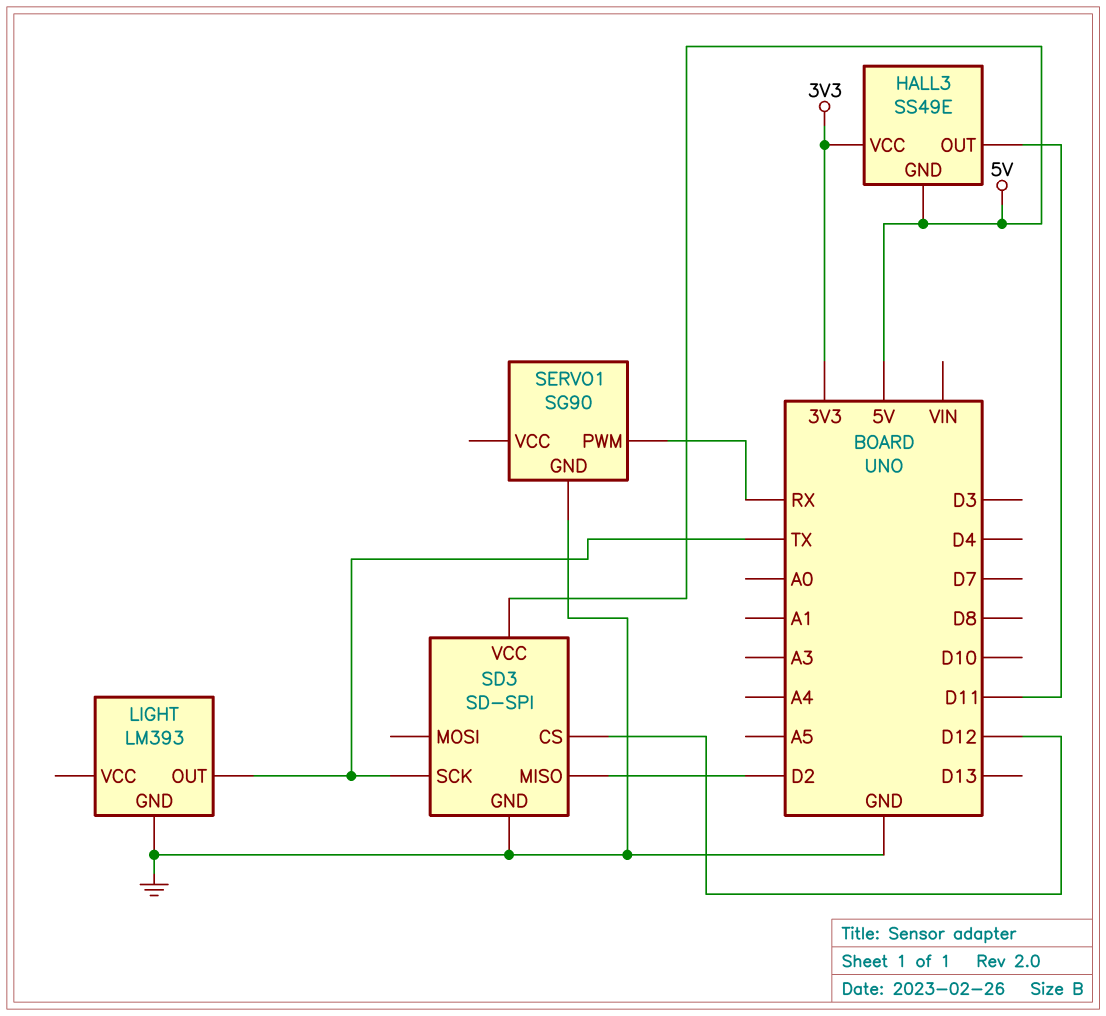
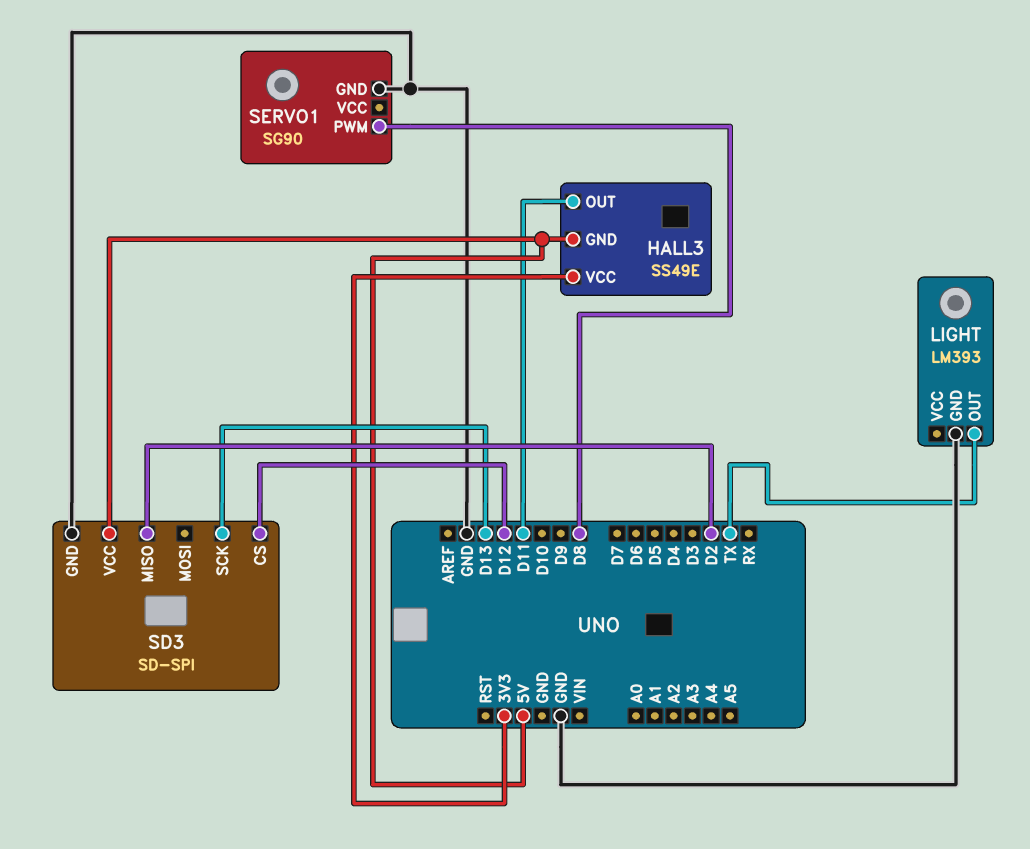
SD3 pin SCK: TX -> D13
SERVO1 pin PWM: RX -> D8

